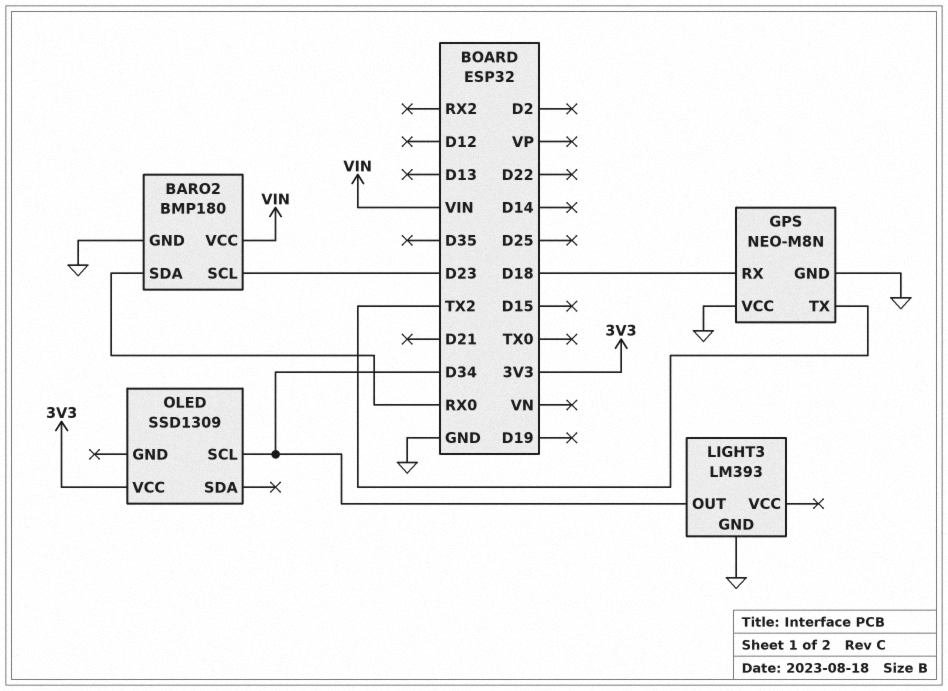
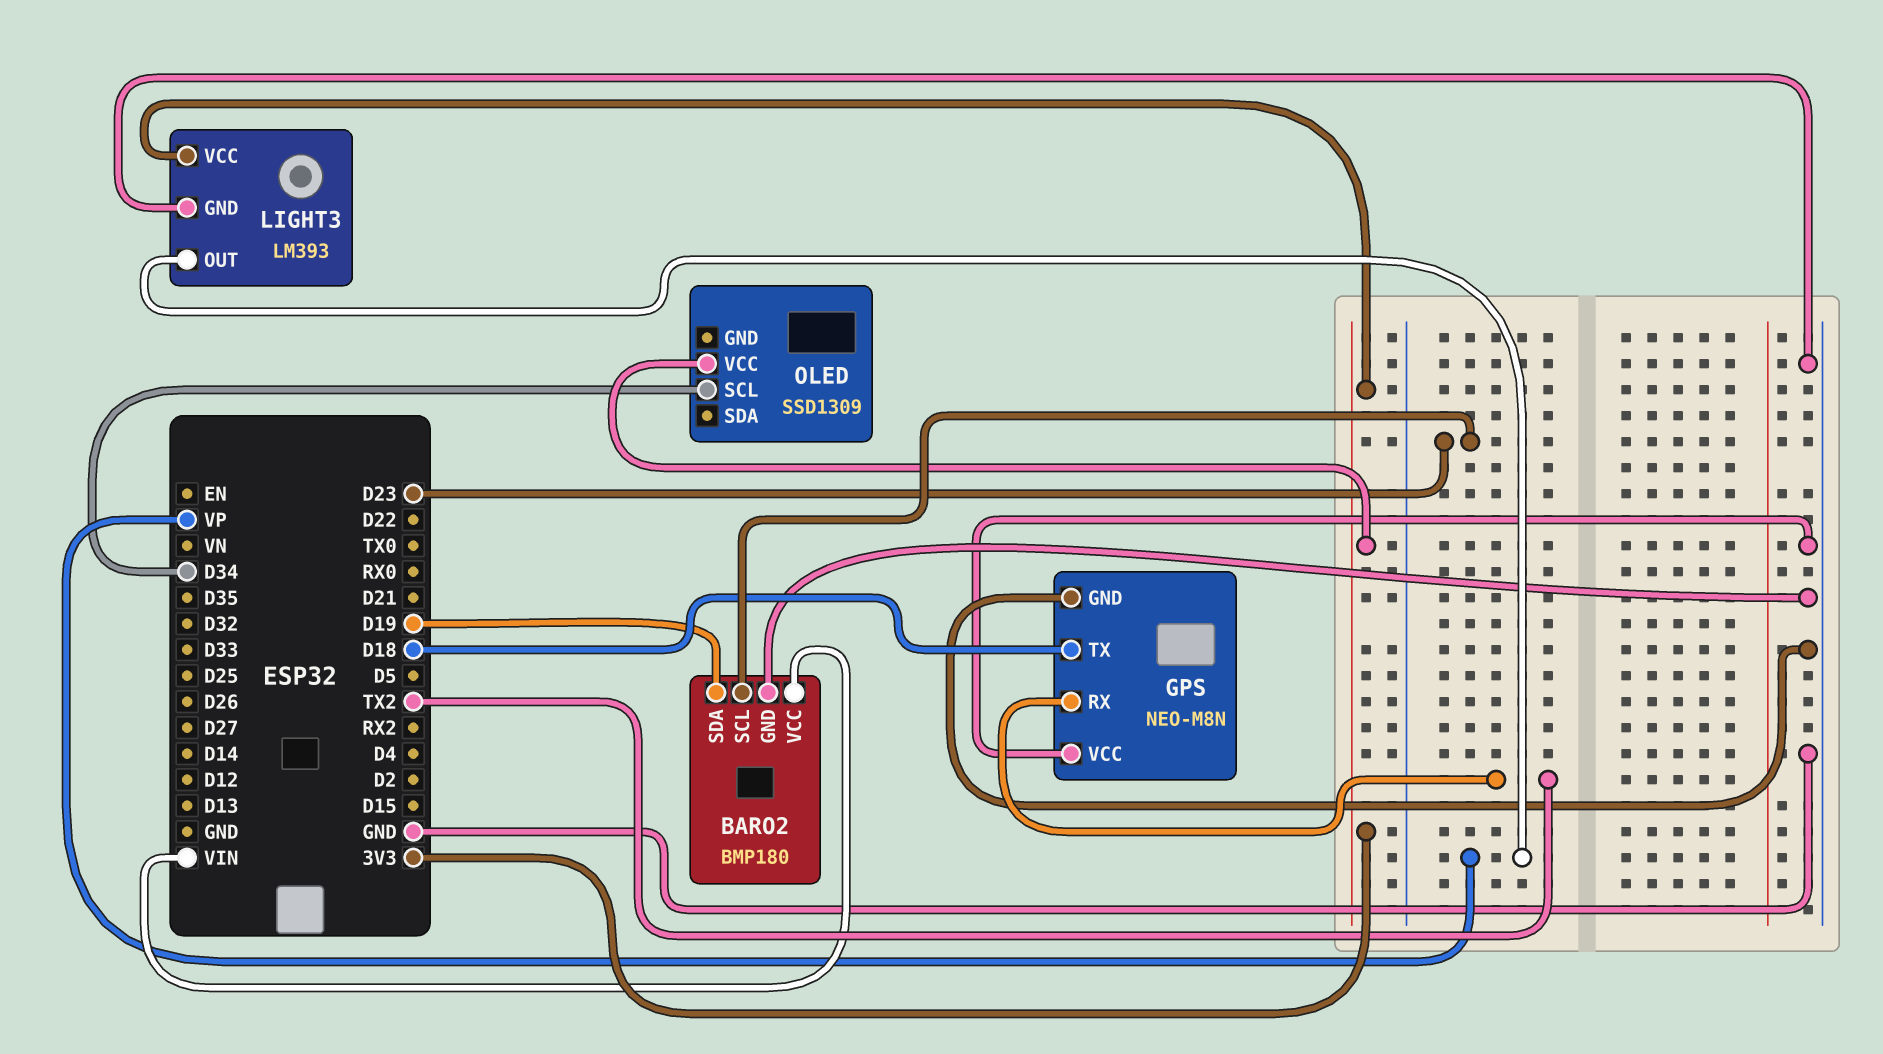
BARO2 pin SDA: RX0 -> D19
GPS pin RX: D18 -> TX2
GPS pin TX: TX2 -> D18
LIGHT3 pin OUT: D34 -> VP
LIGHT3 pin VCC: none -> 3V3

